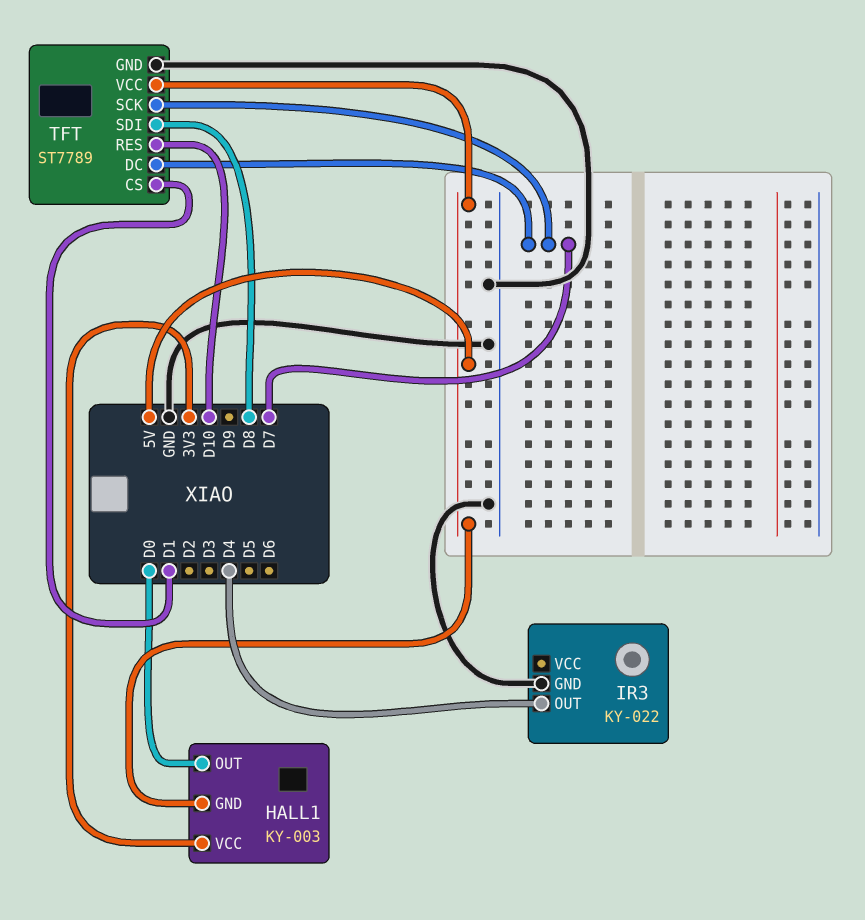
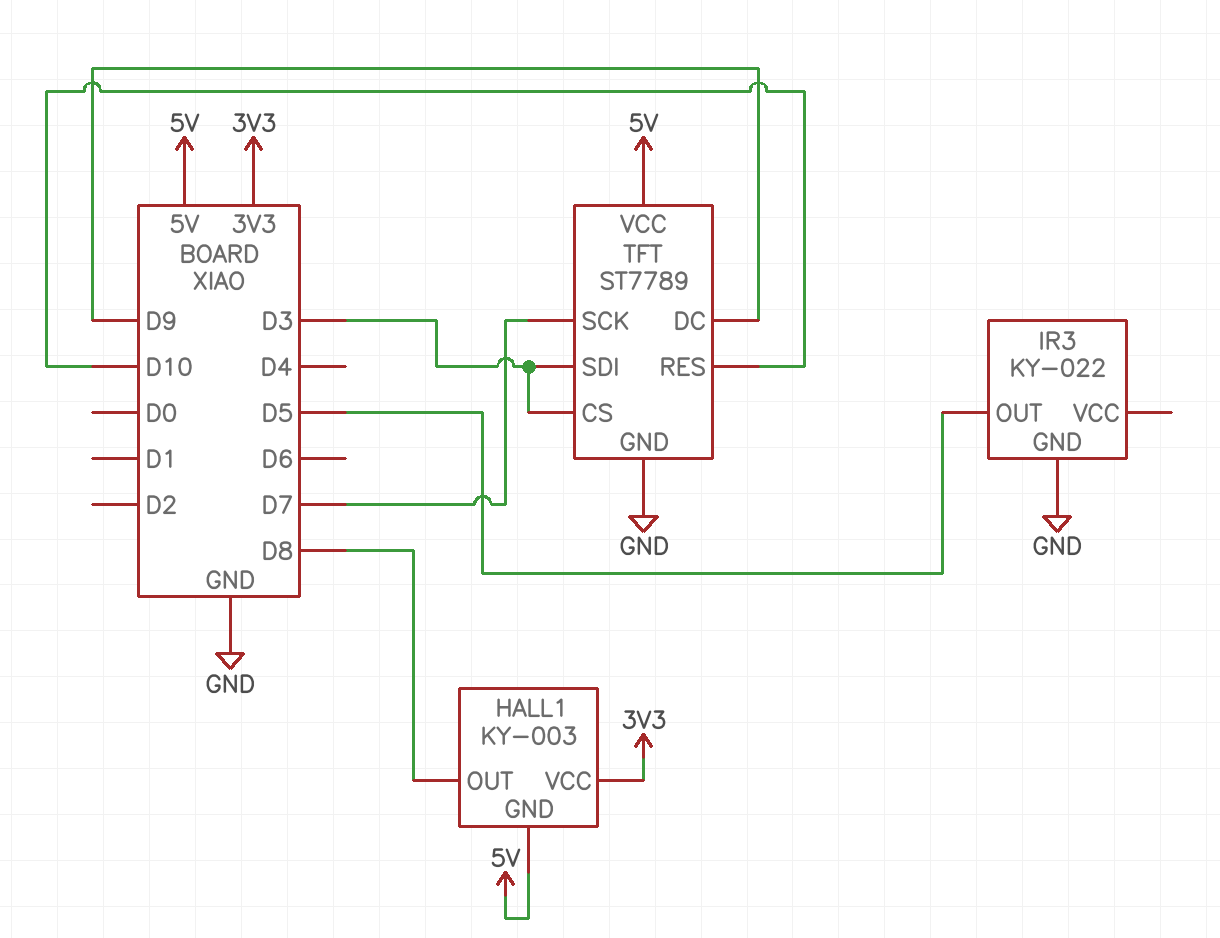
HALL1 pin OUT: D0 -> D8
IR3 pin OUT: D4 -> D5
TFT pin CS: D1 -> D3
TFT pin DC: D7 -> D9
TFT pin SDI: D8 -> D3

